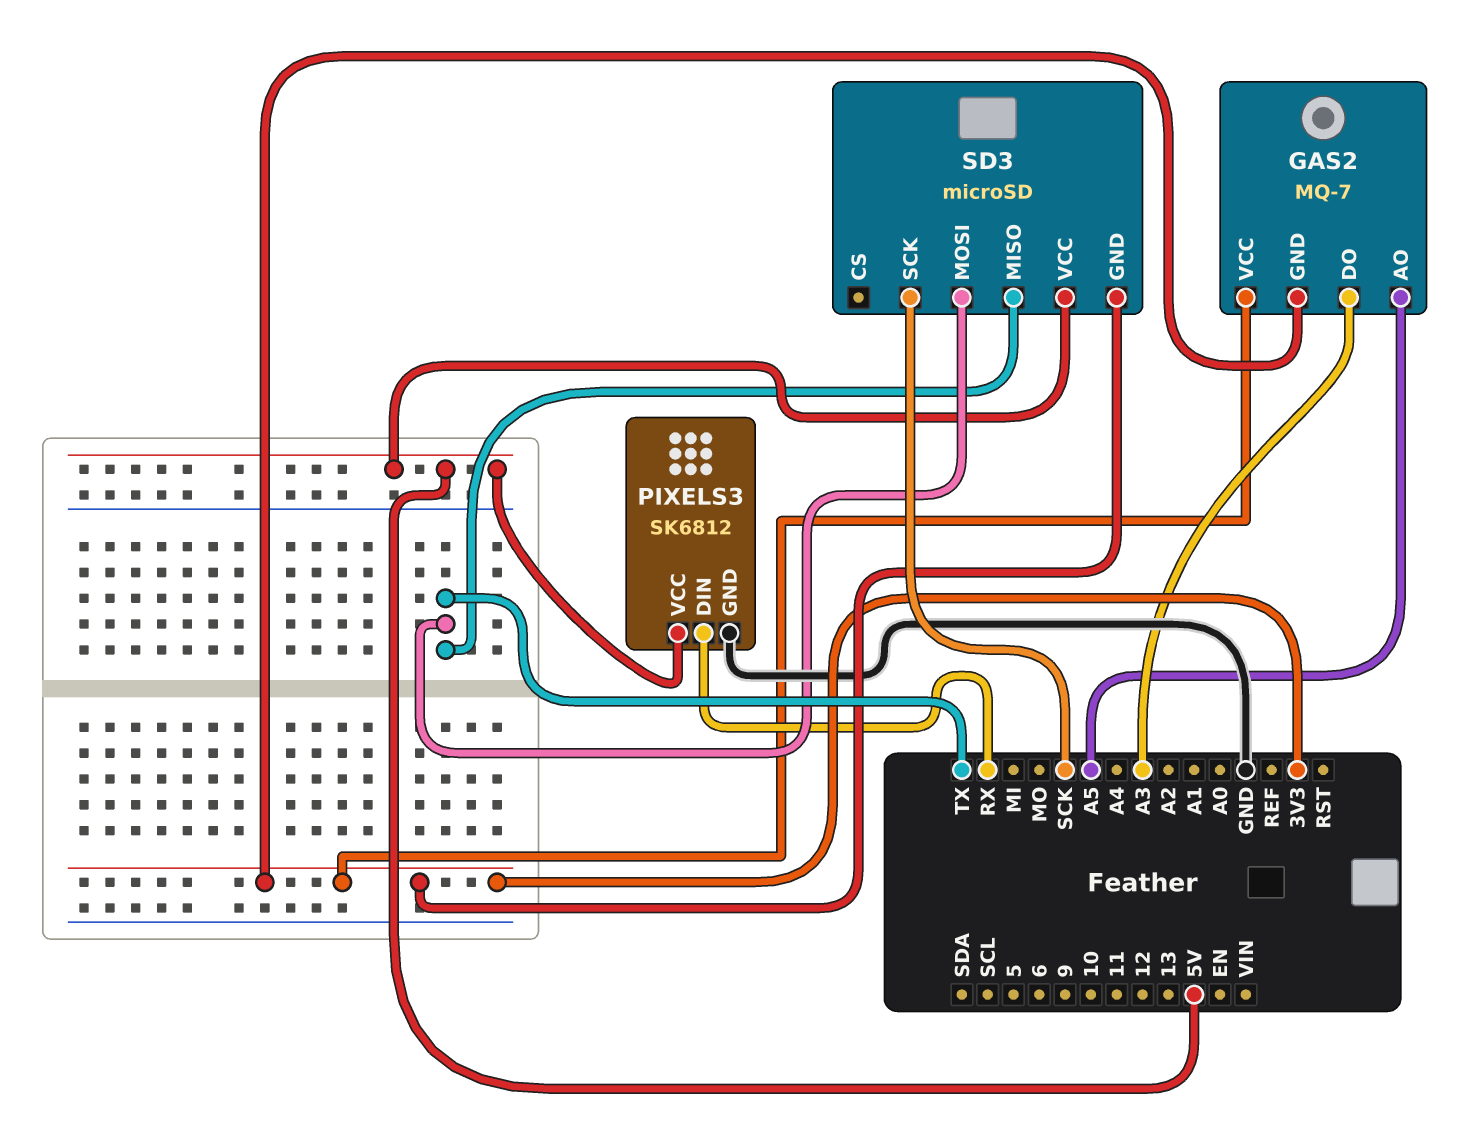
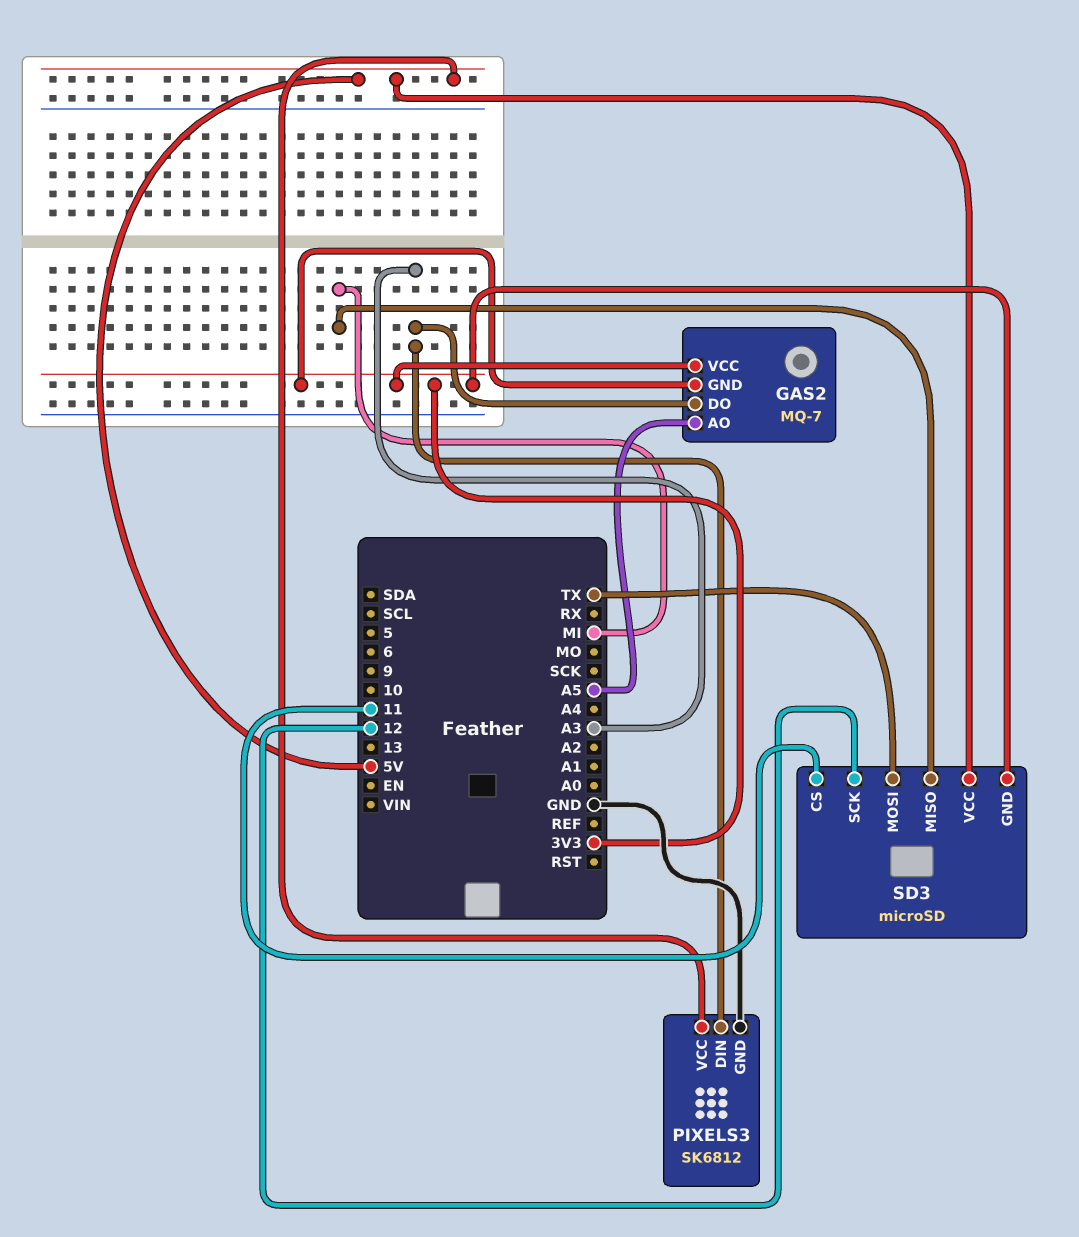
PIXELS3 pin DIN: RX -> A3
SD3 pin CS: none -> 11
SD3 pin MISO: TX -> MI
SD3 pin SCK: SCK -> 12

